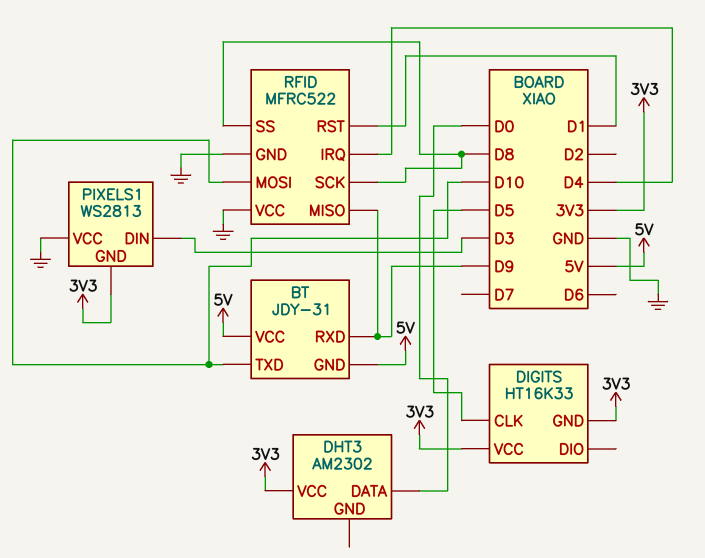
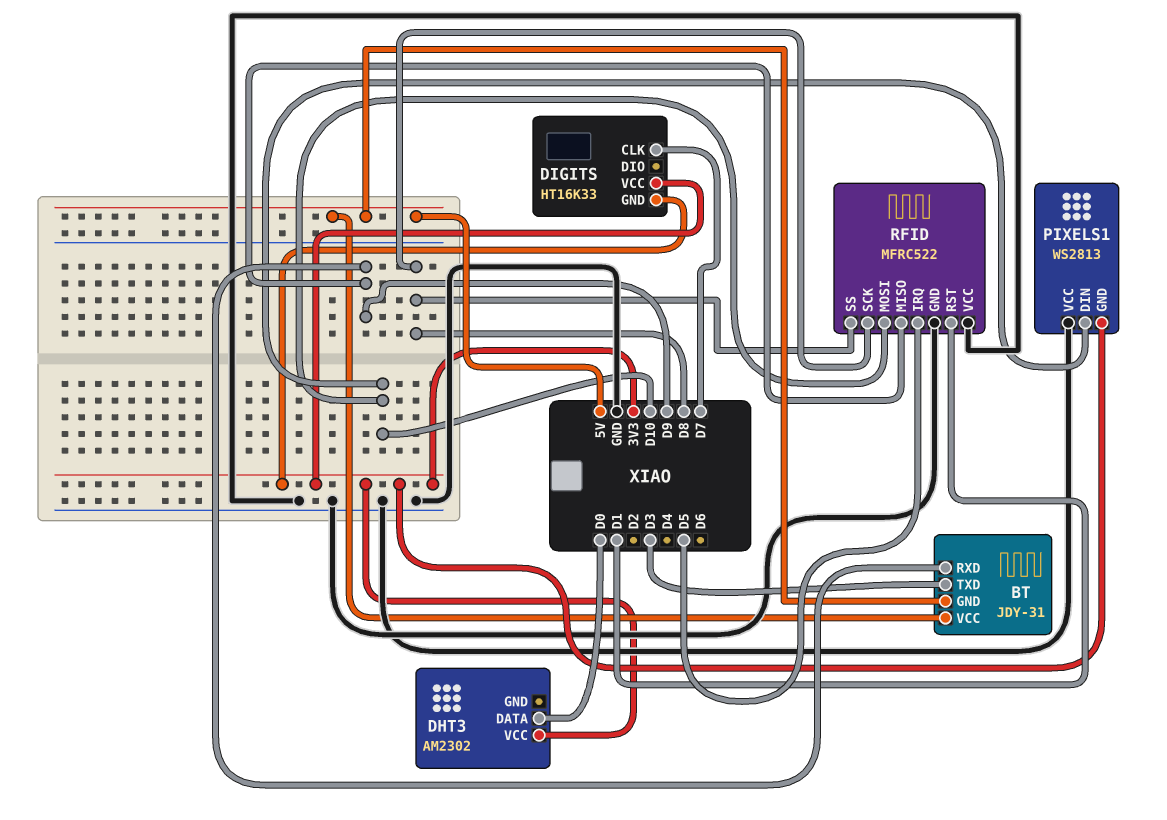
BT pin TXD: D10 -> D3
DIGITS pin CLK: D5 -> D7
PIXELS1 pin DIN: D3 -> D10
RFID pin IRQ: D4 -> D5

